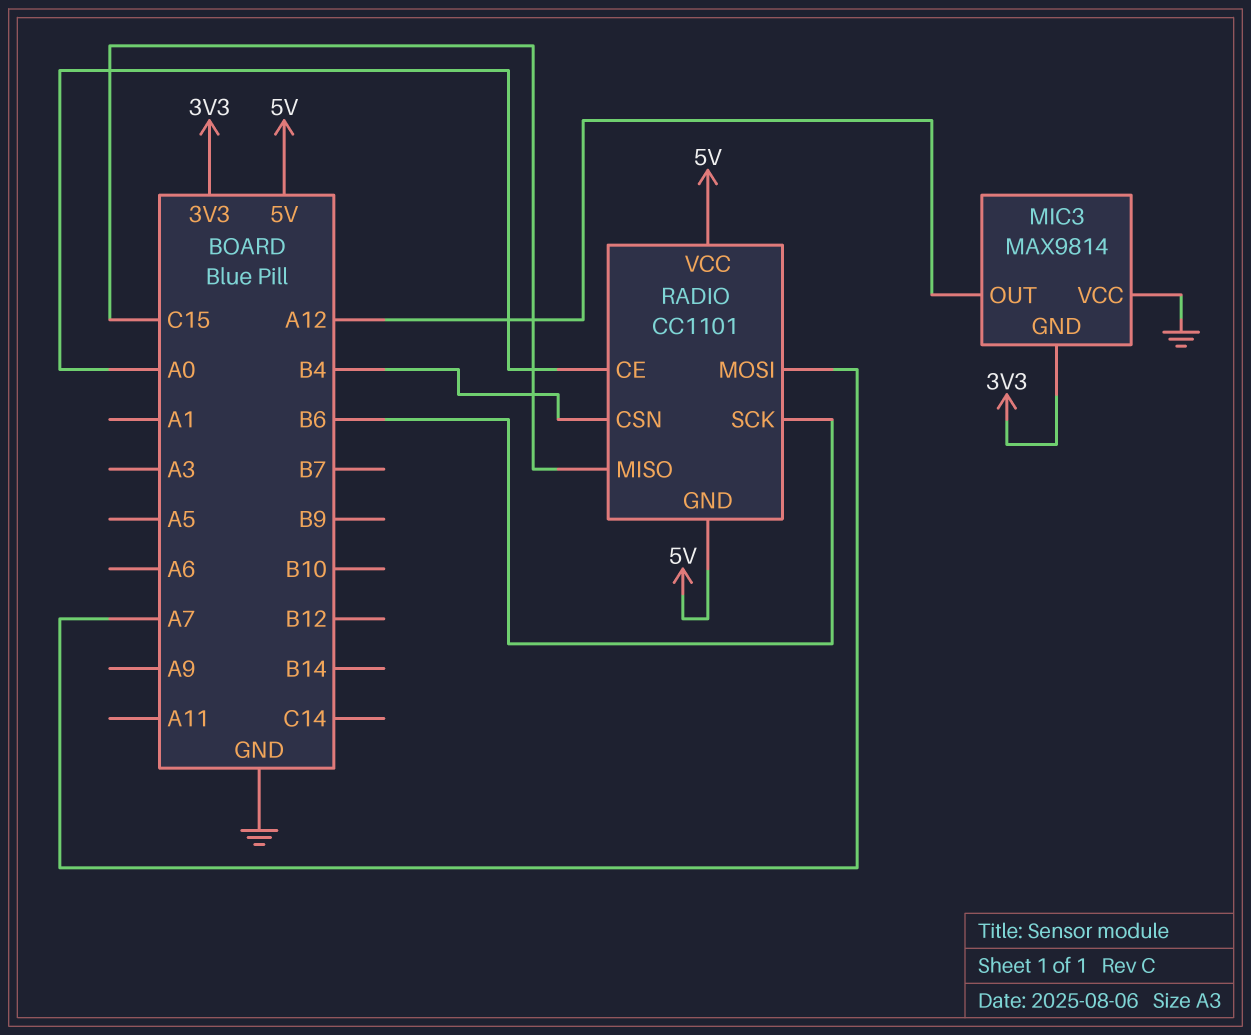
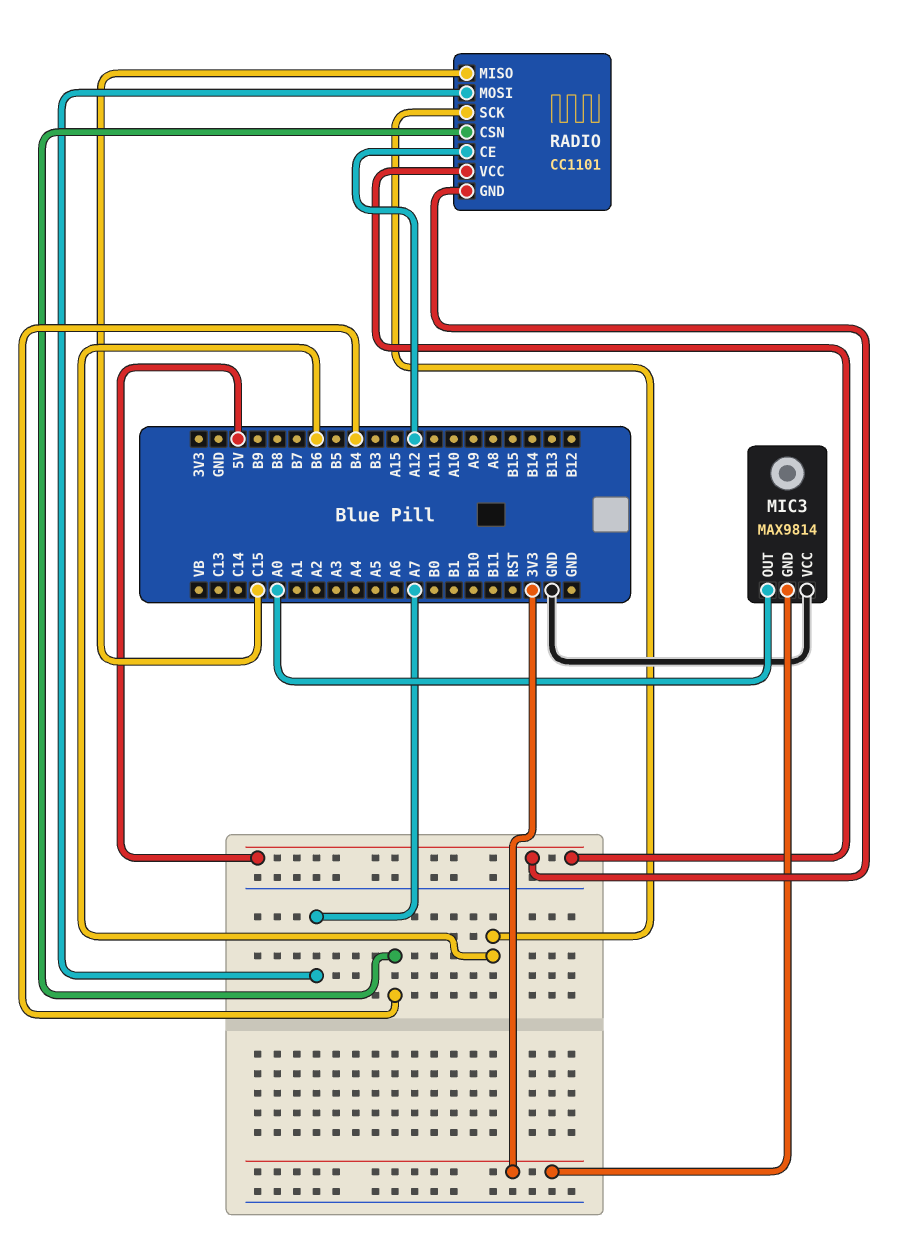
MIC3 pin OUT: A12 -> A0
RADIO pin CE: A0 -> A12

